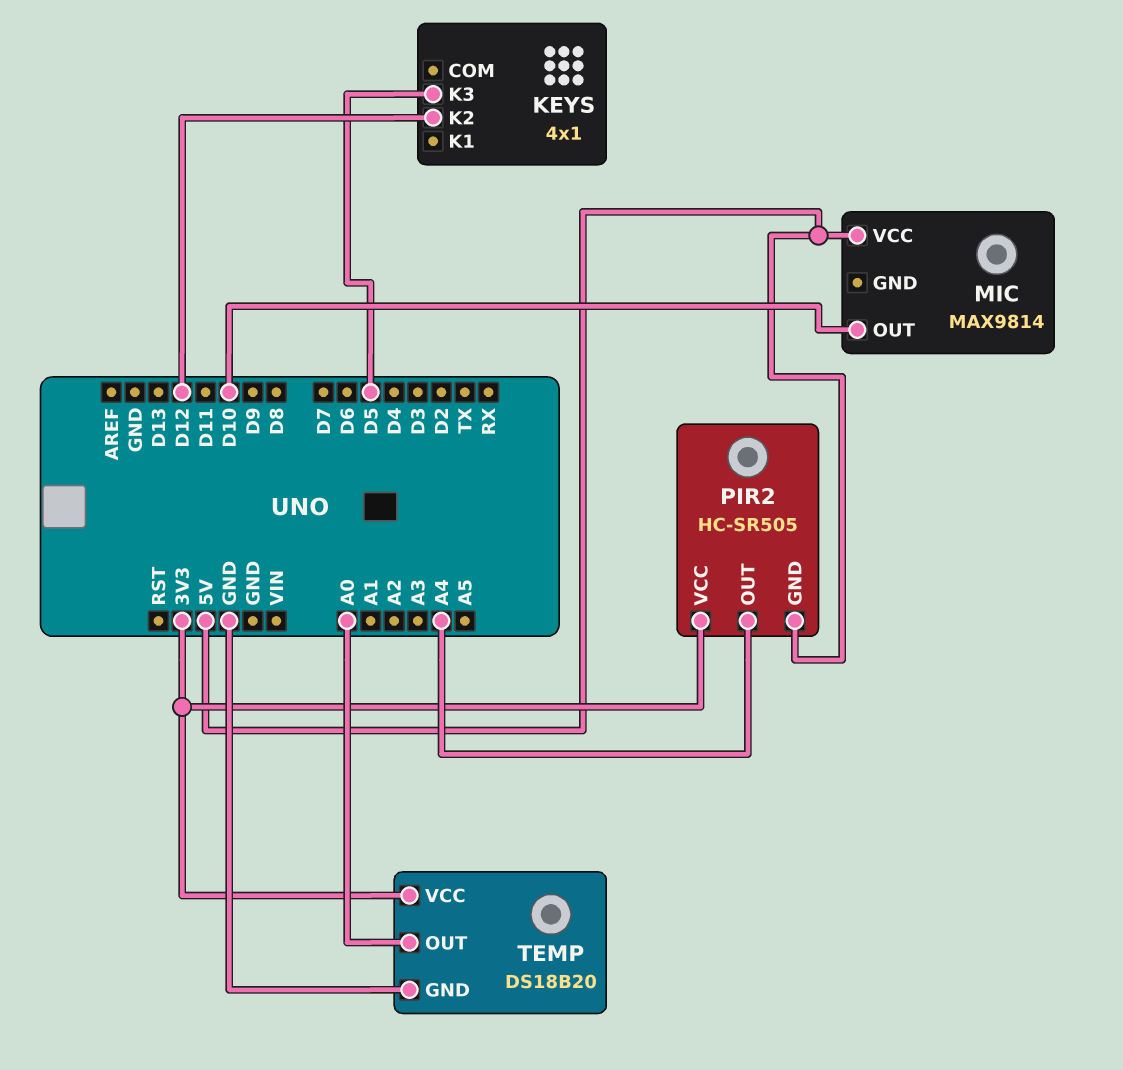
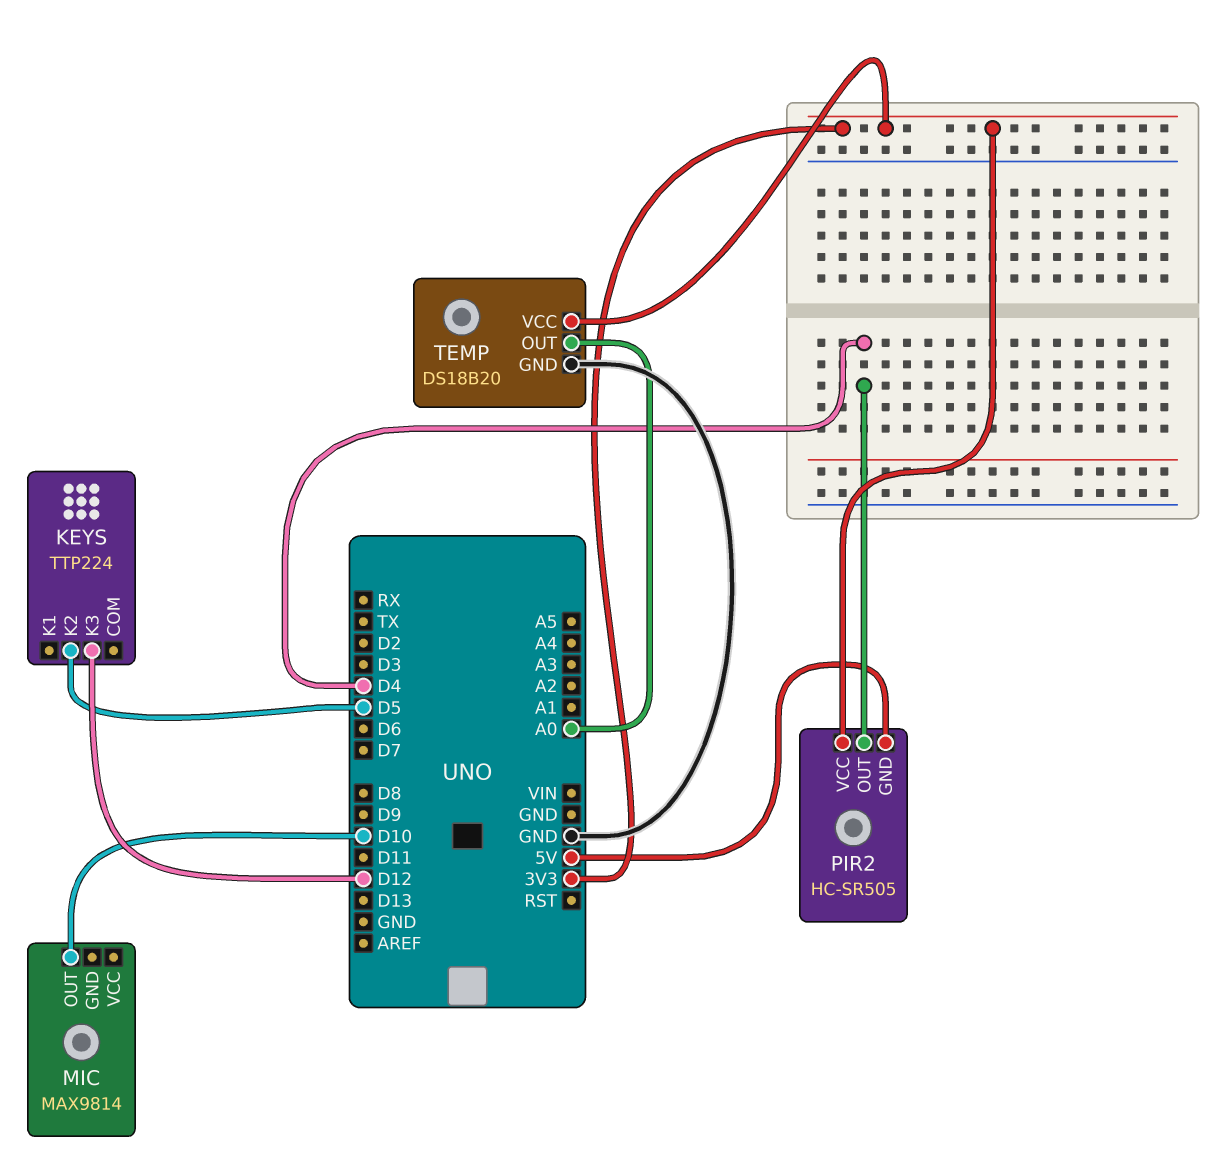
KEYS: 4x1 -> TTP224
KEYS pin K2: D12 -> D5
KEYS pin K3: D5 -> D12
MIC pin VCC: 5V -> none
PIR2 pin OUT: A4 -> D4

